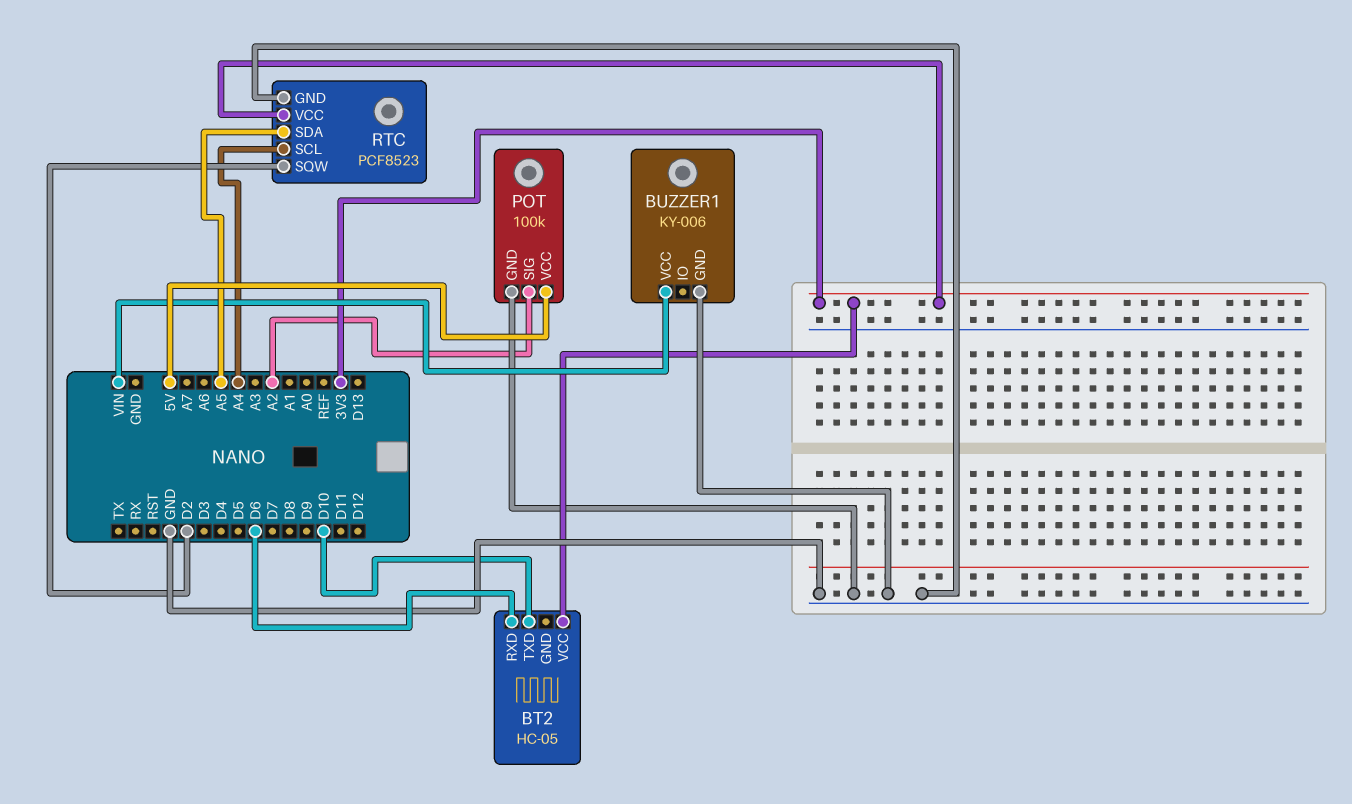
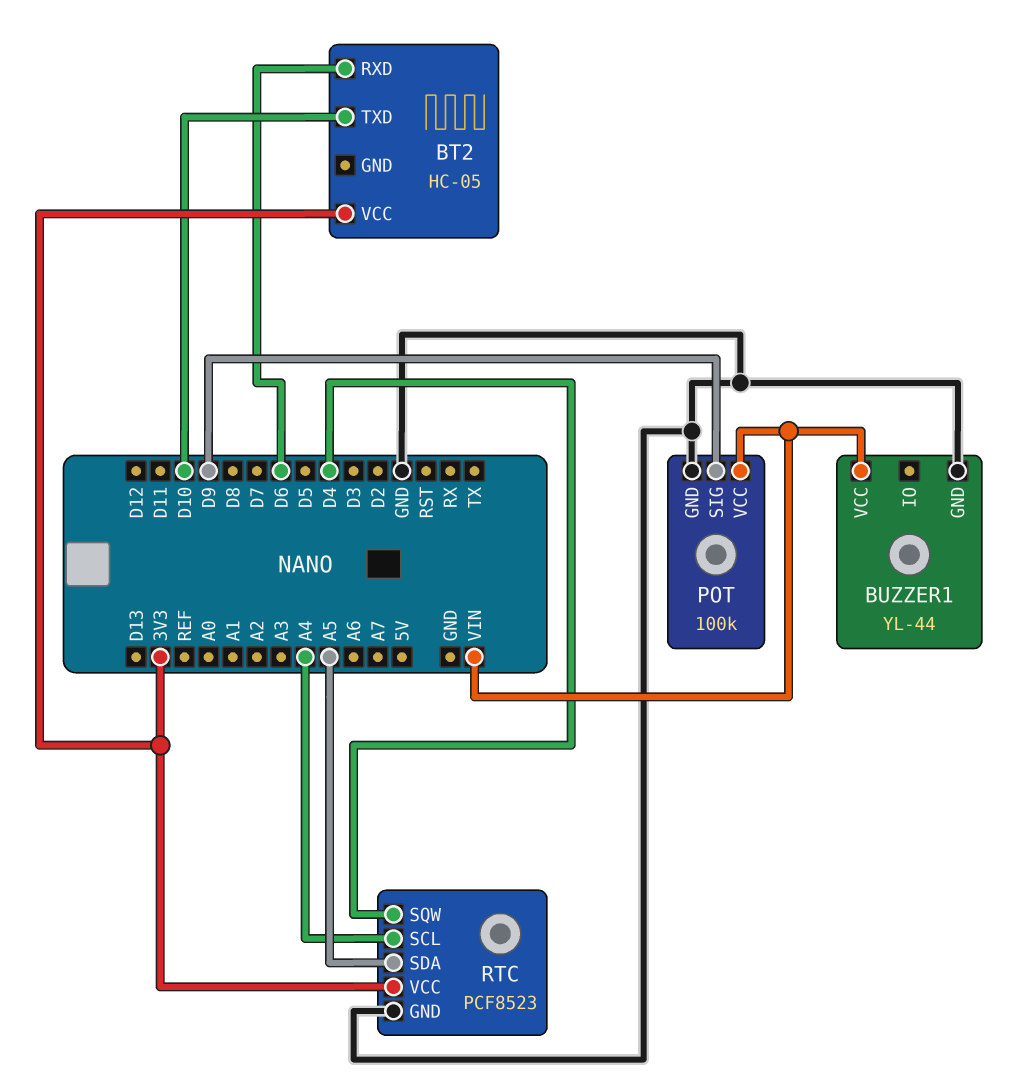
BUZZER1: KY-006 -> YL-44
POT pin SIG: A2 -> D9
POT pin VCC: 5V -> VIN
RTC pin SQW: D2 -> D4

